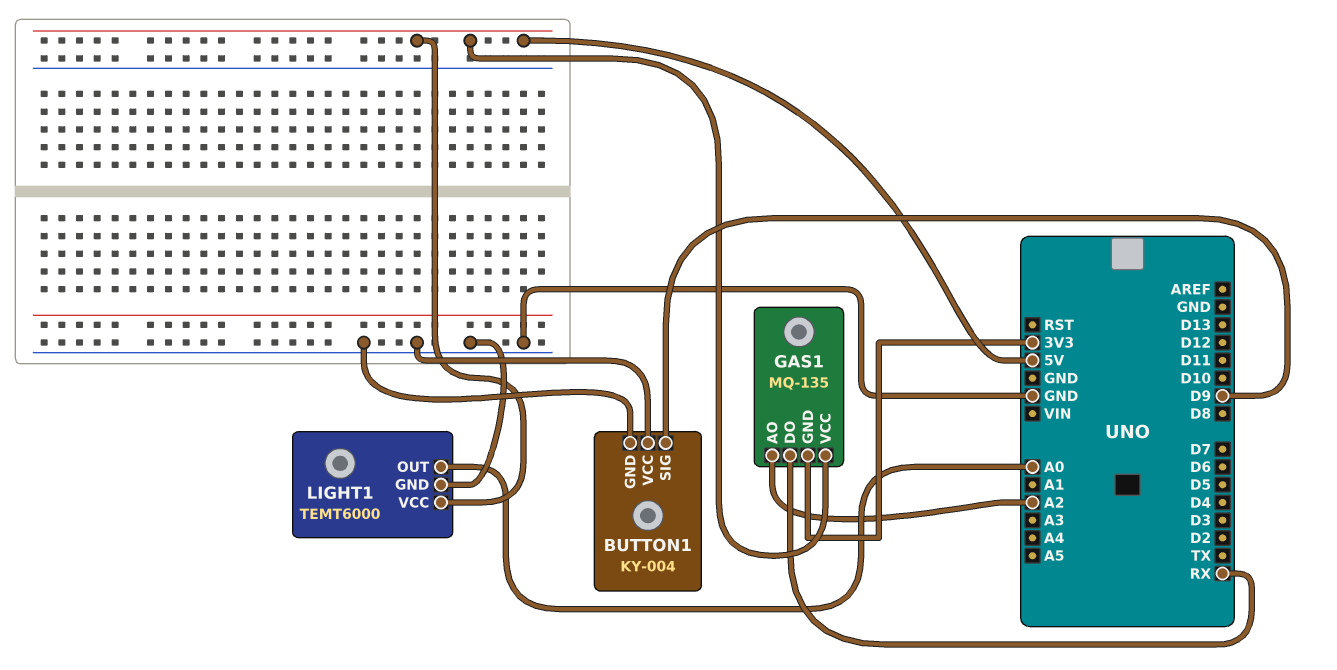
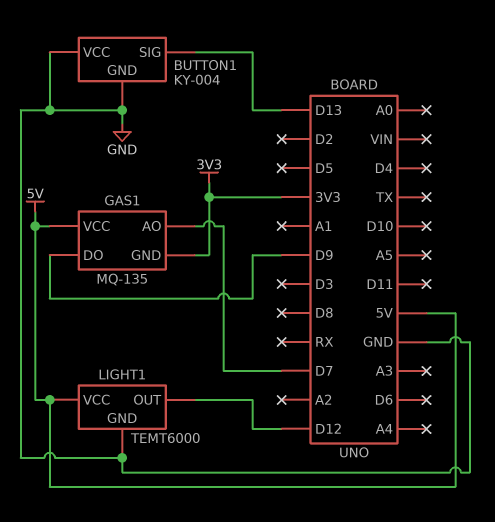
BUTTON1 pin SIG: D9 -> D13
GAS1 pin AO: A2 -> D7
GAS1 pin DO: RX -> D9
LIGHT1 pin OUT: A0 -> D12

